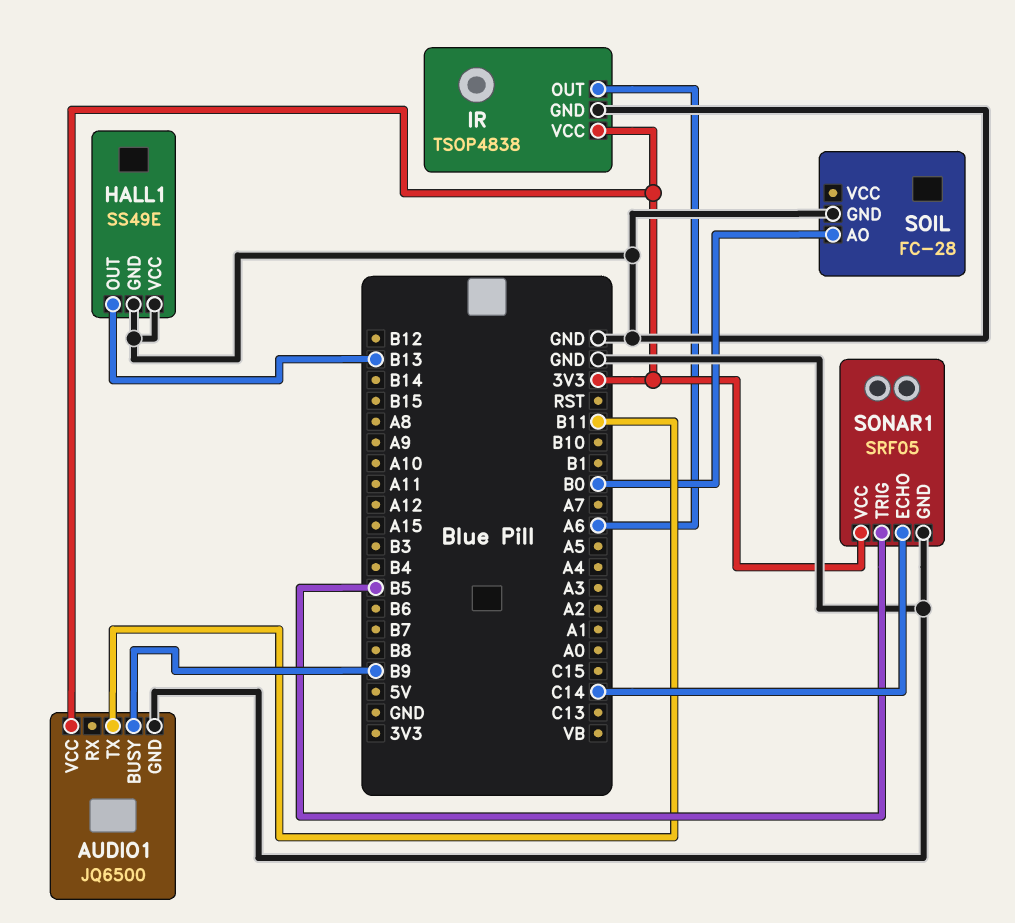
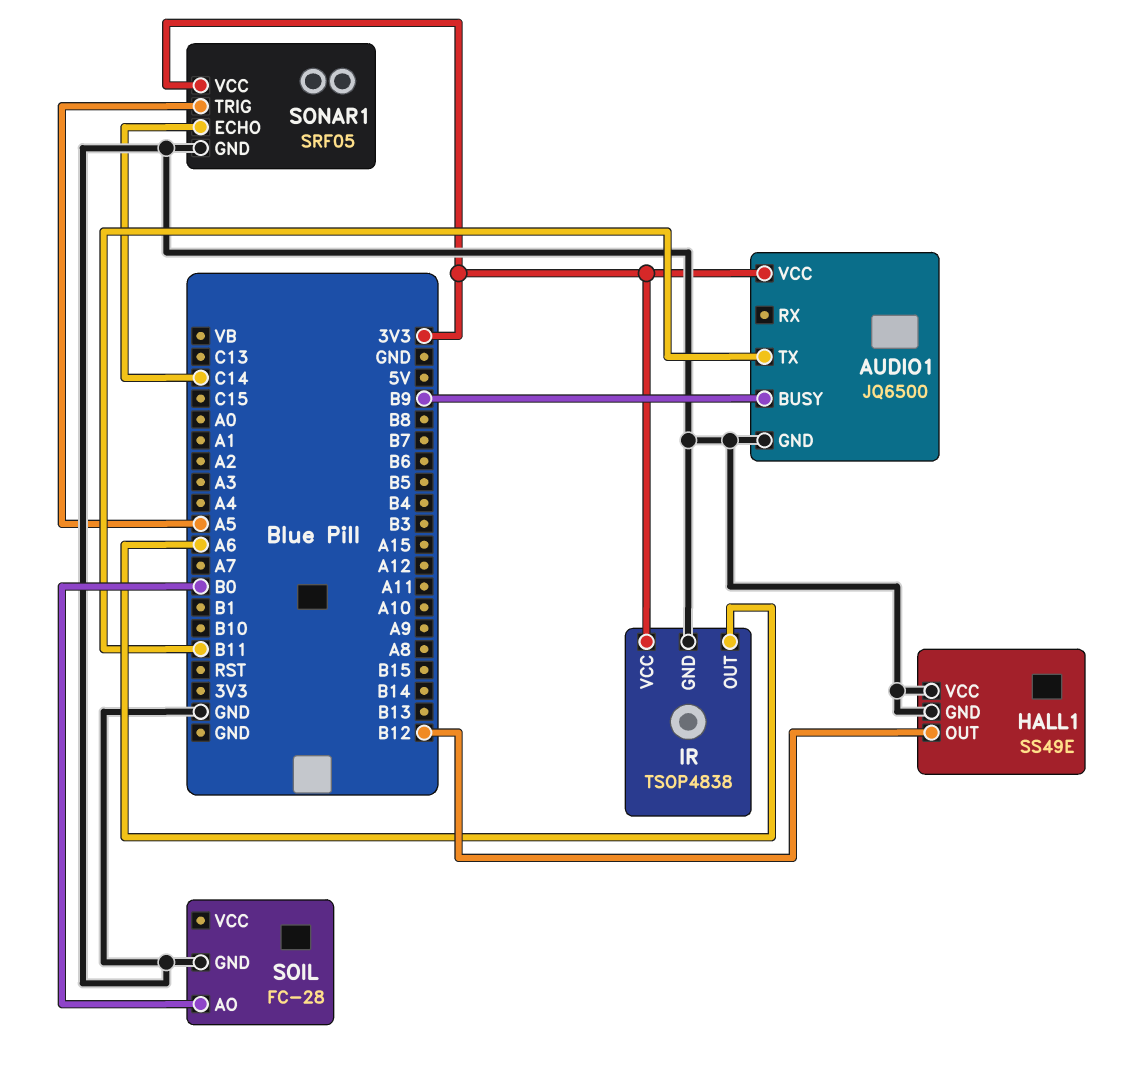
HALL1 pin OUT: B13 -> B12
SONAR1 pin TRIG: B5 -> A5

